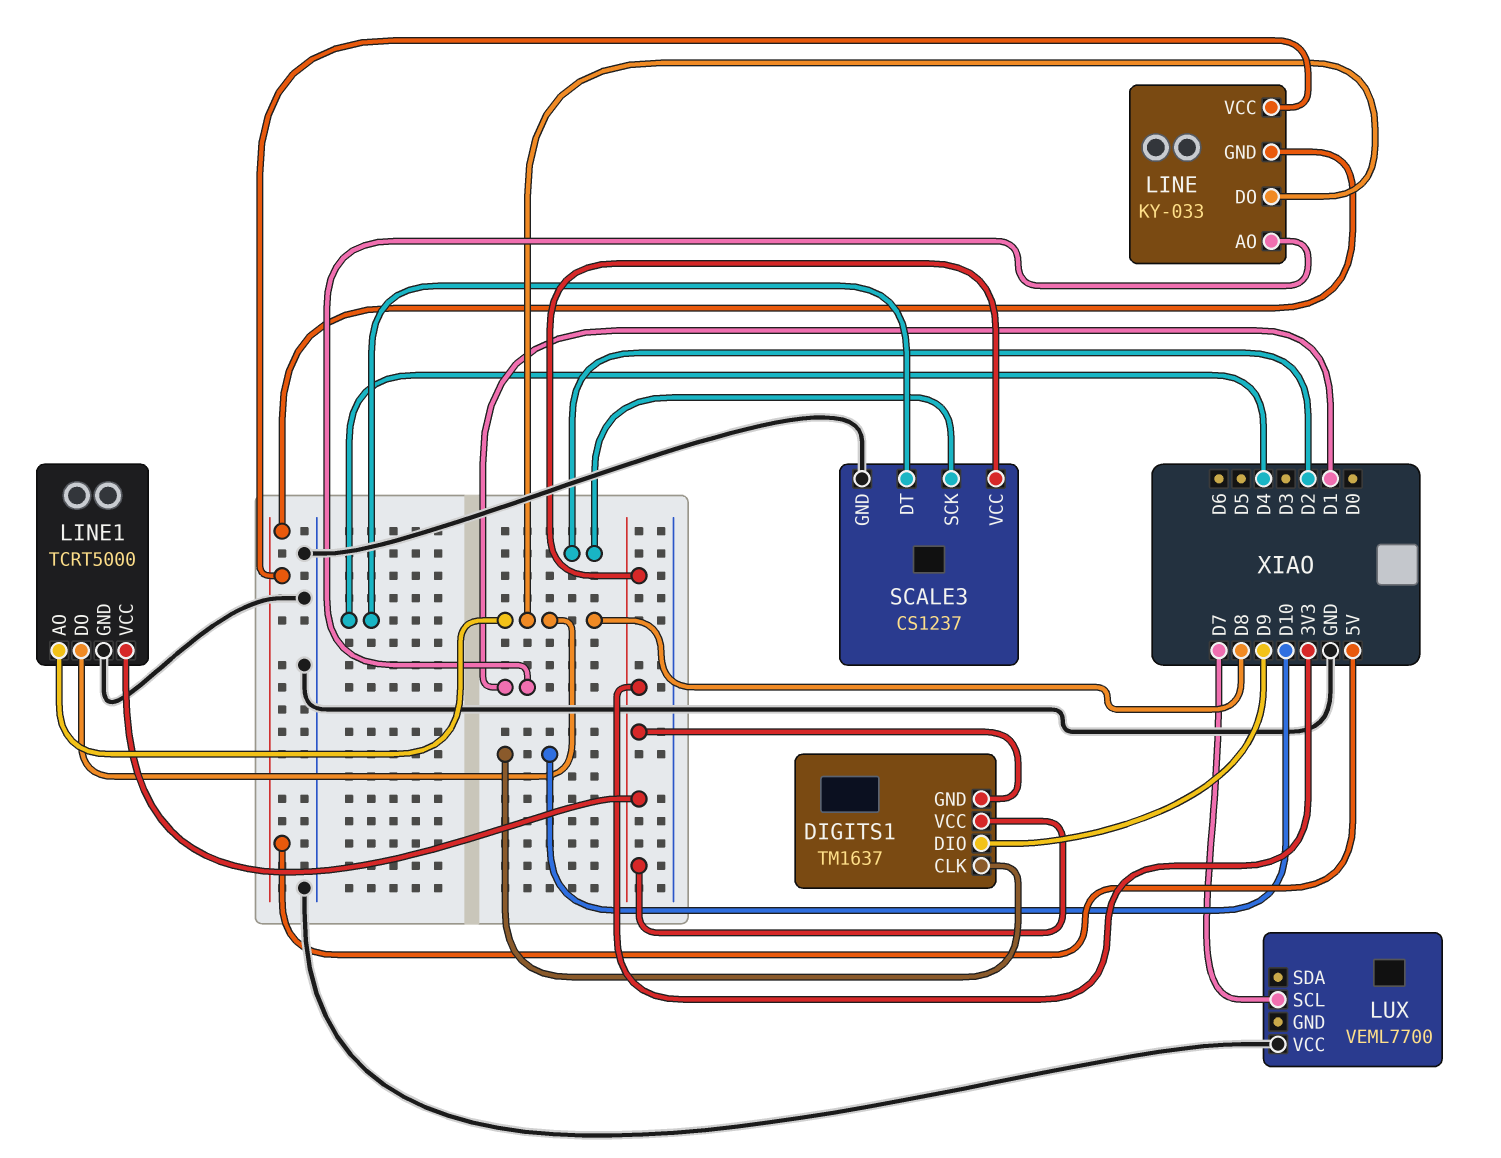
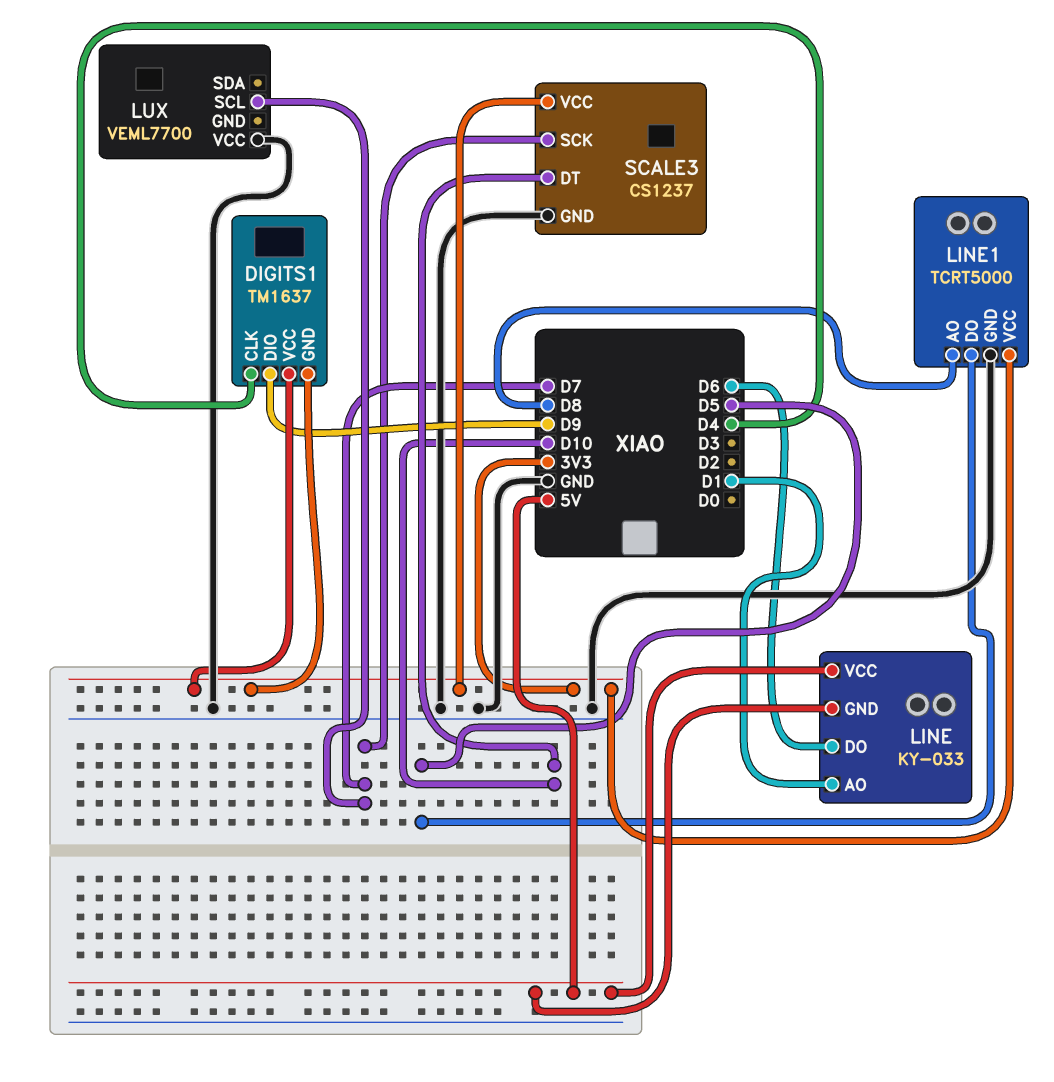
DIGITS1 pin CLK: D10 -> D4
LINE pin DO: D8 -> D6
LINE1 pin DO: D8 -> D5
SCALE3 pin DT: D4 -> D10
SCALE3 pin SCK: D2 -> D7

